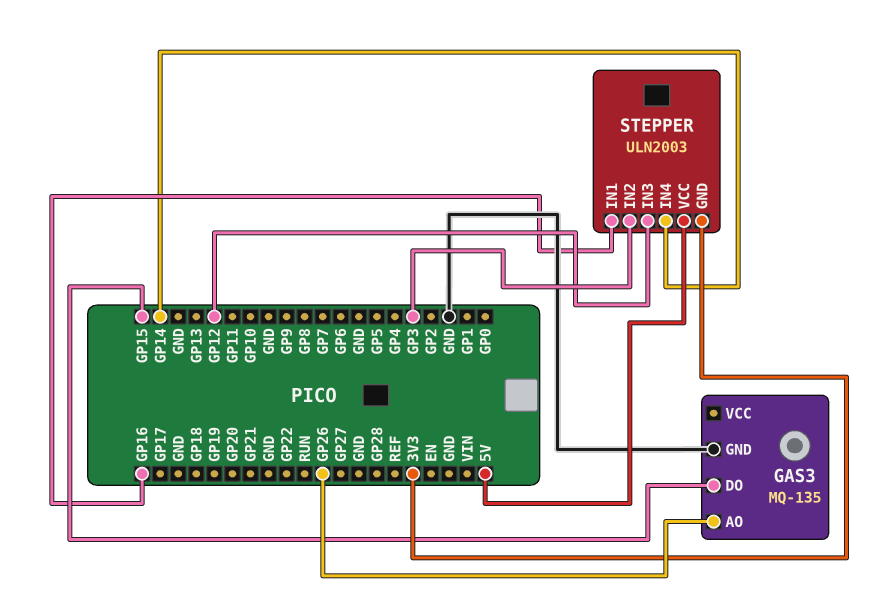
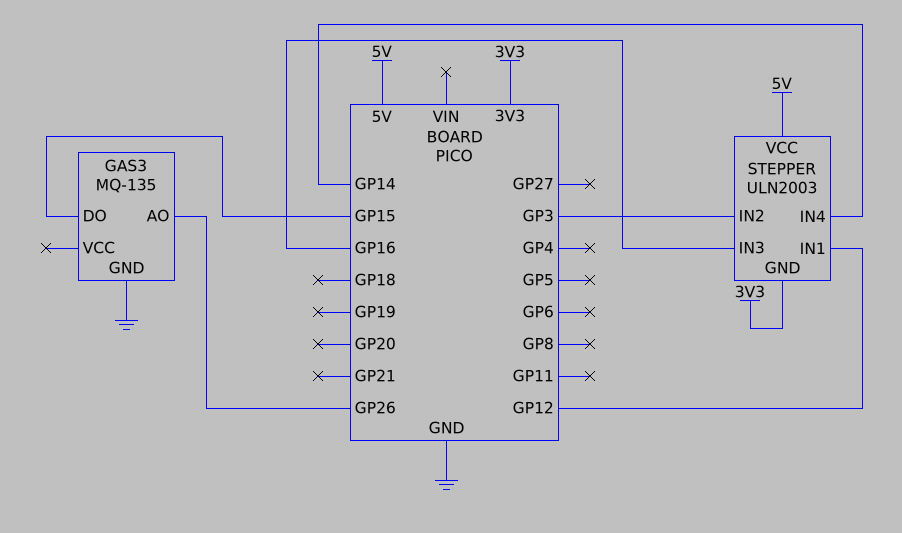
STEPPER pin IN1: GP16 -> GP12
STEPPER pin IN3: GP12 -> GP16

